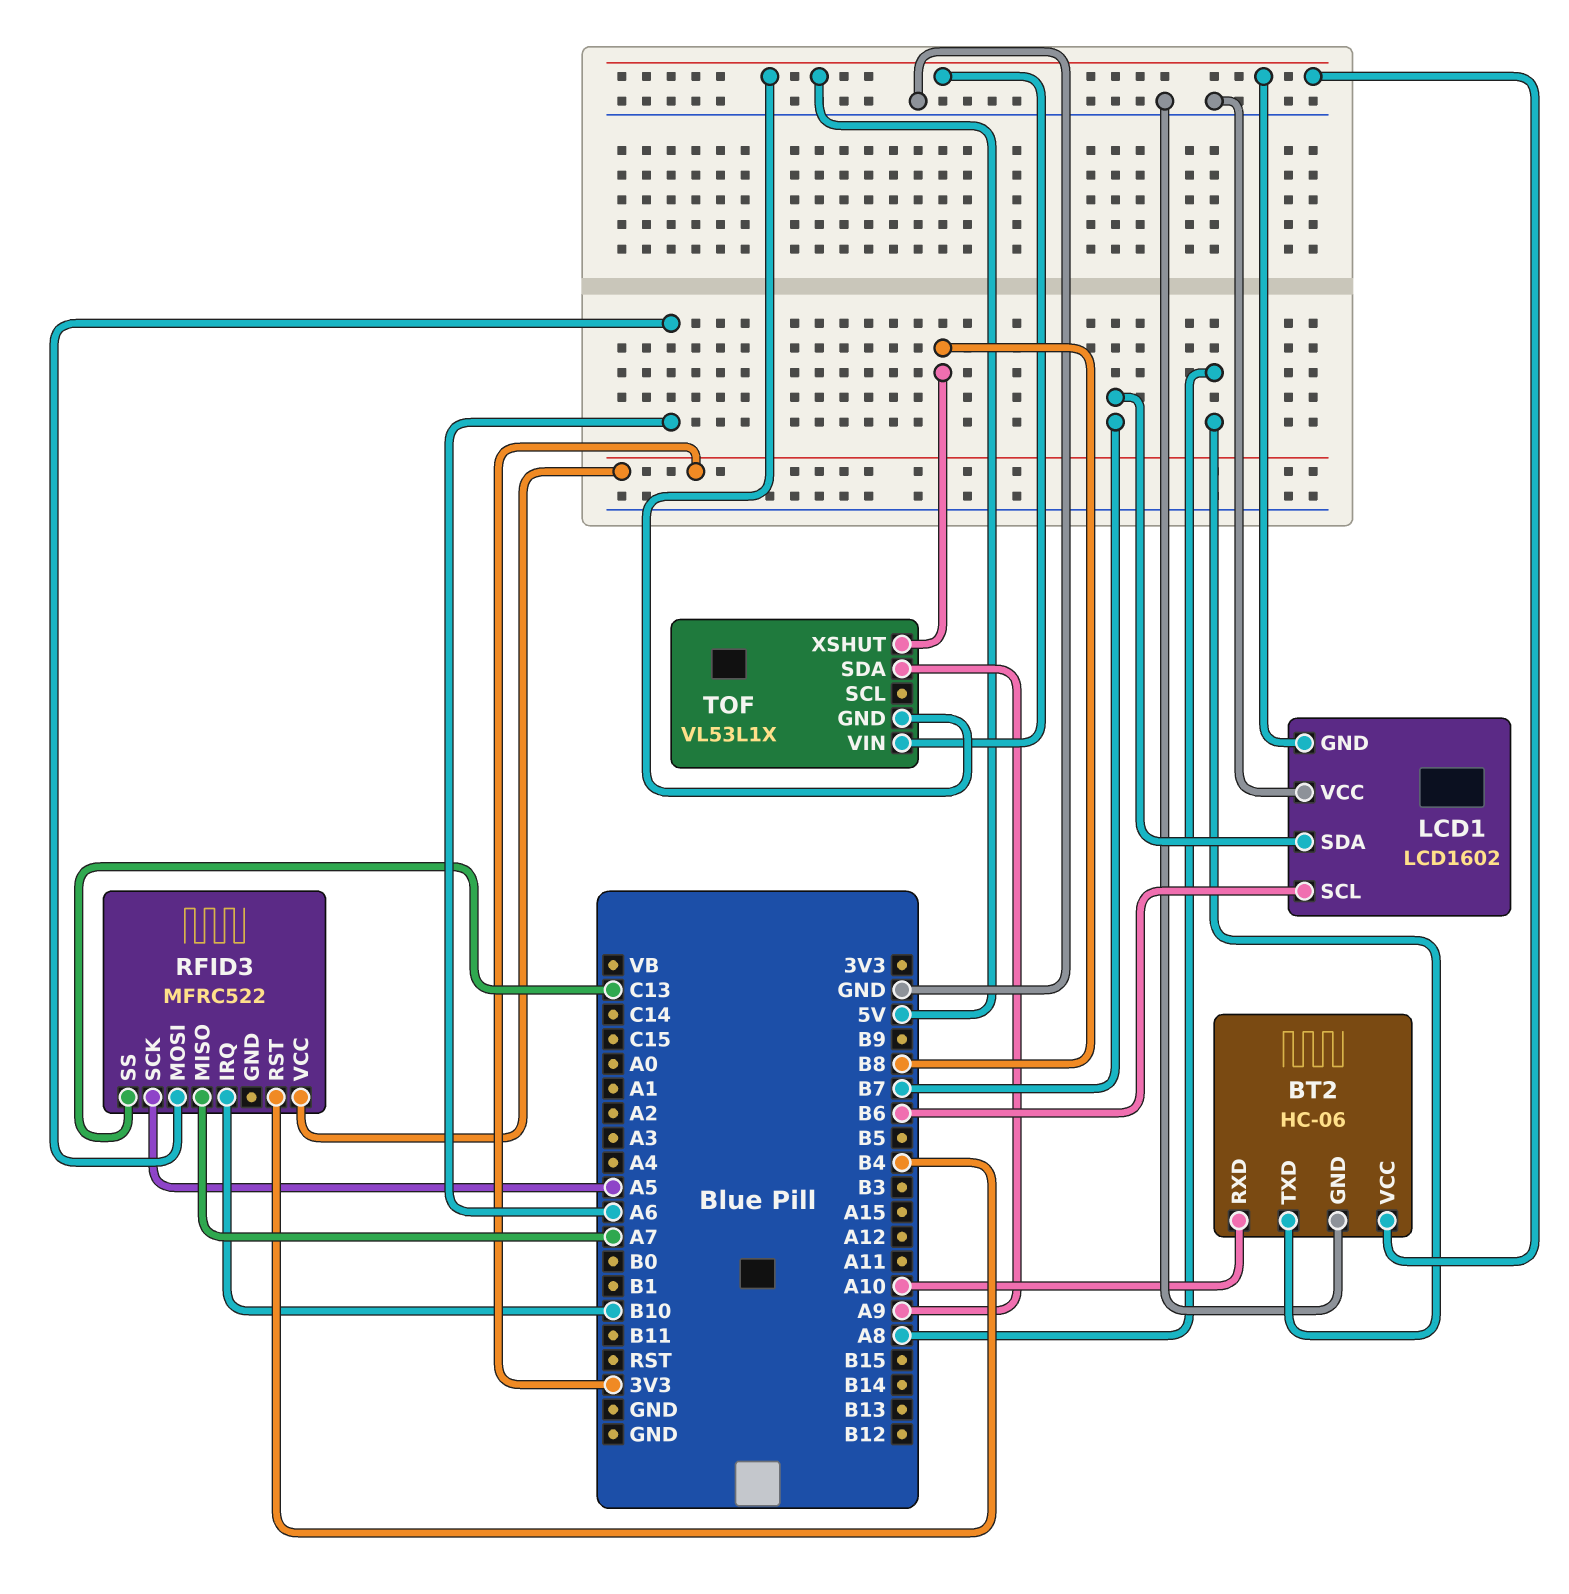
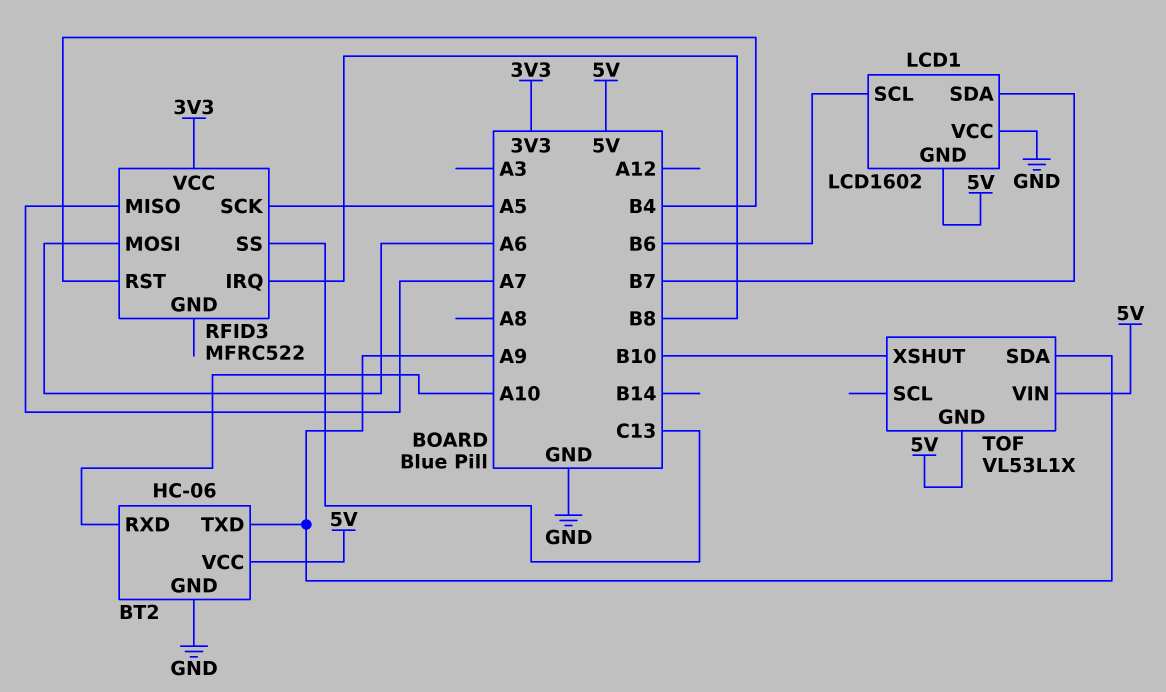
BT2 pin TXD: A8 -> A9
RFID3 pin IRQ: B10 -> B8
TOF pin XSHUT: B8 -> B10

